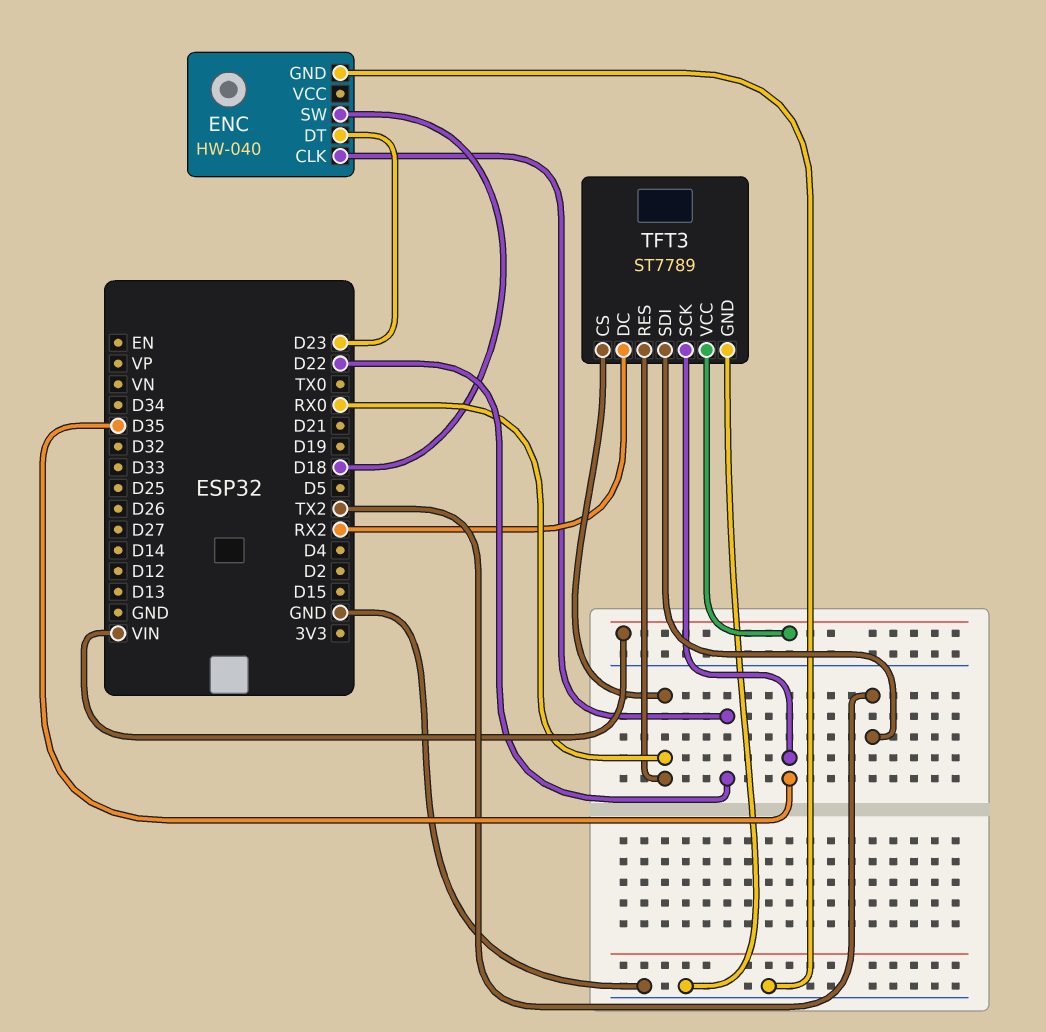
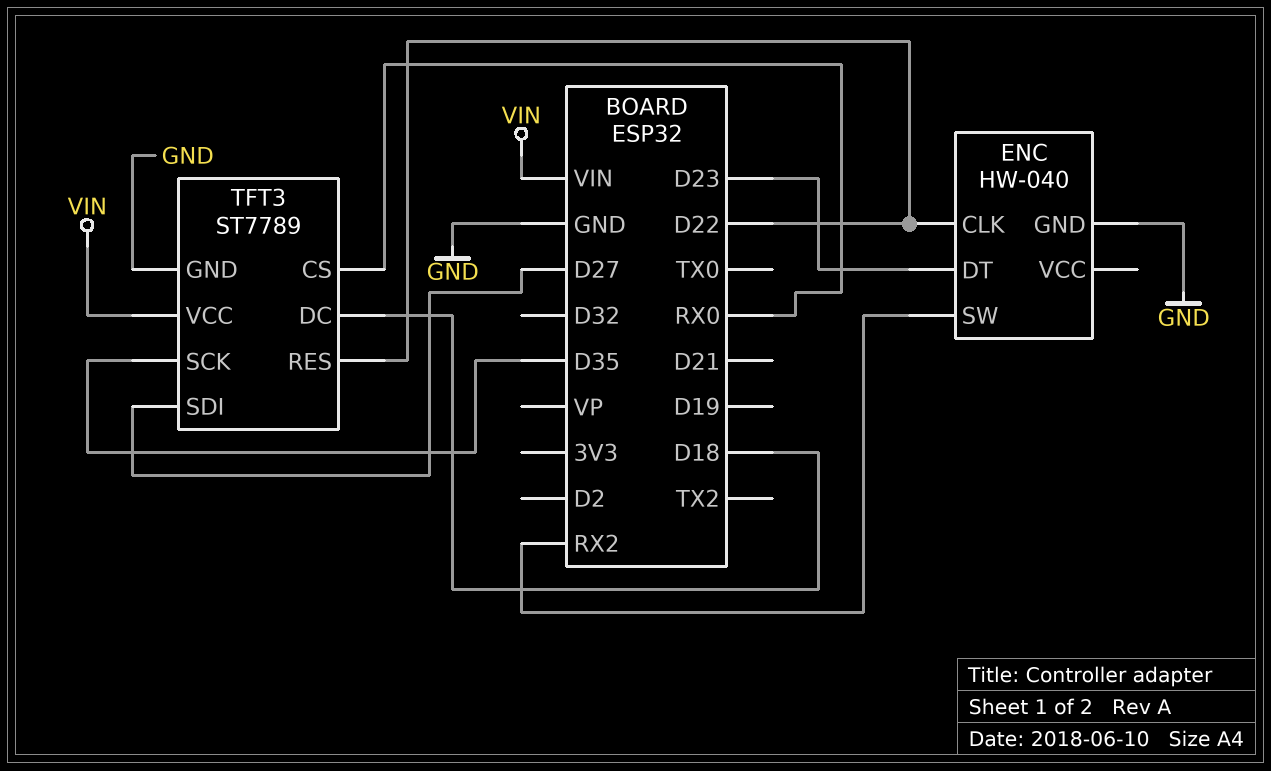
ENC pin SW: D18 -> RX2
TFT3 pin DC: RX2 -> D18
TFT3 pin RES: RX0 -> D22
TFT3 pin SDI: TX2 -> D27

